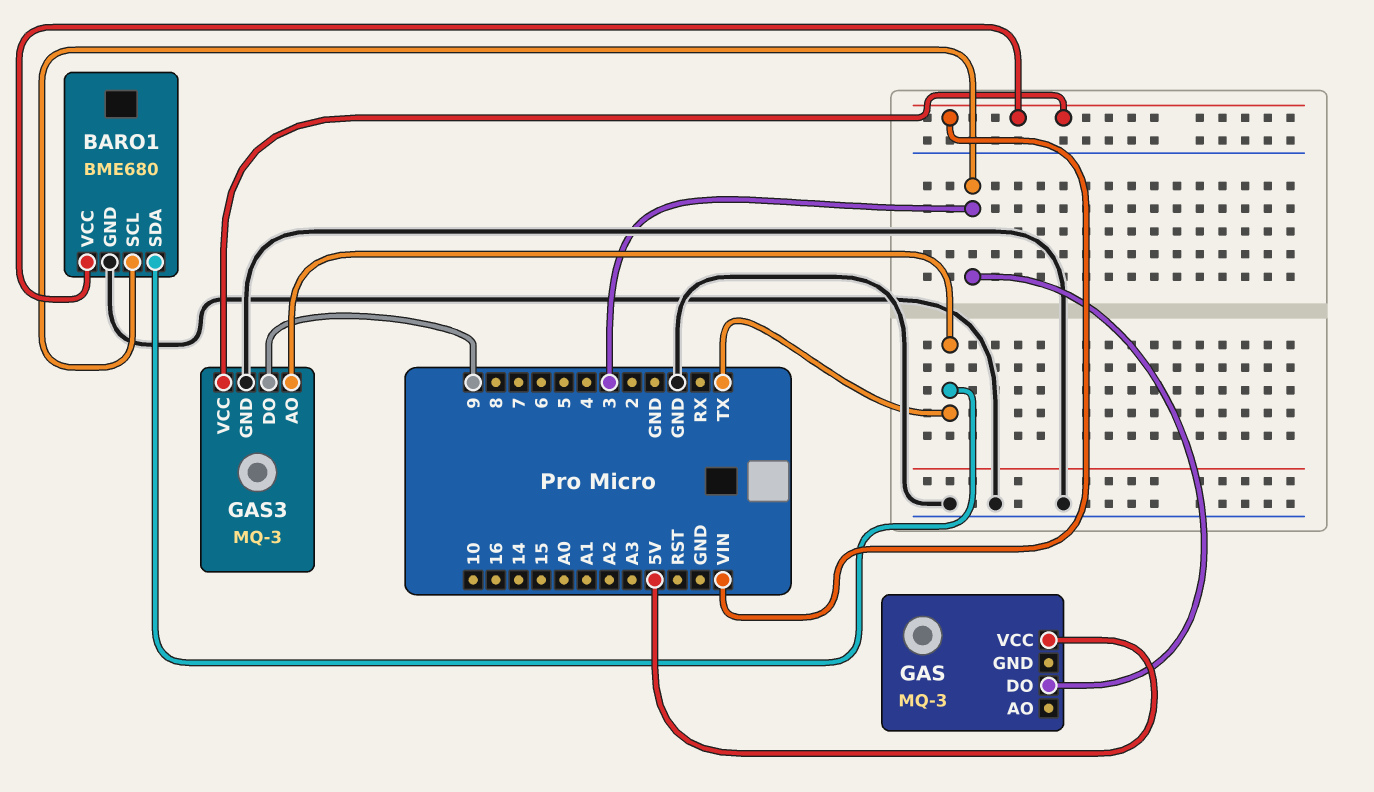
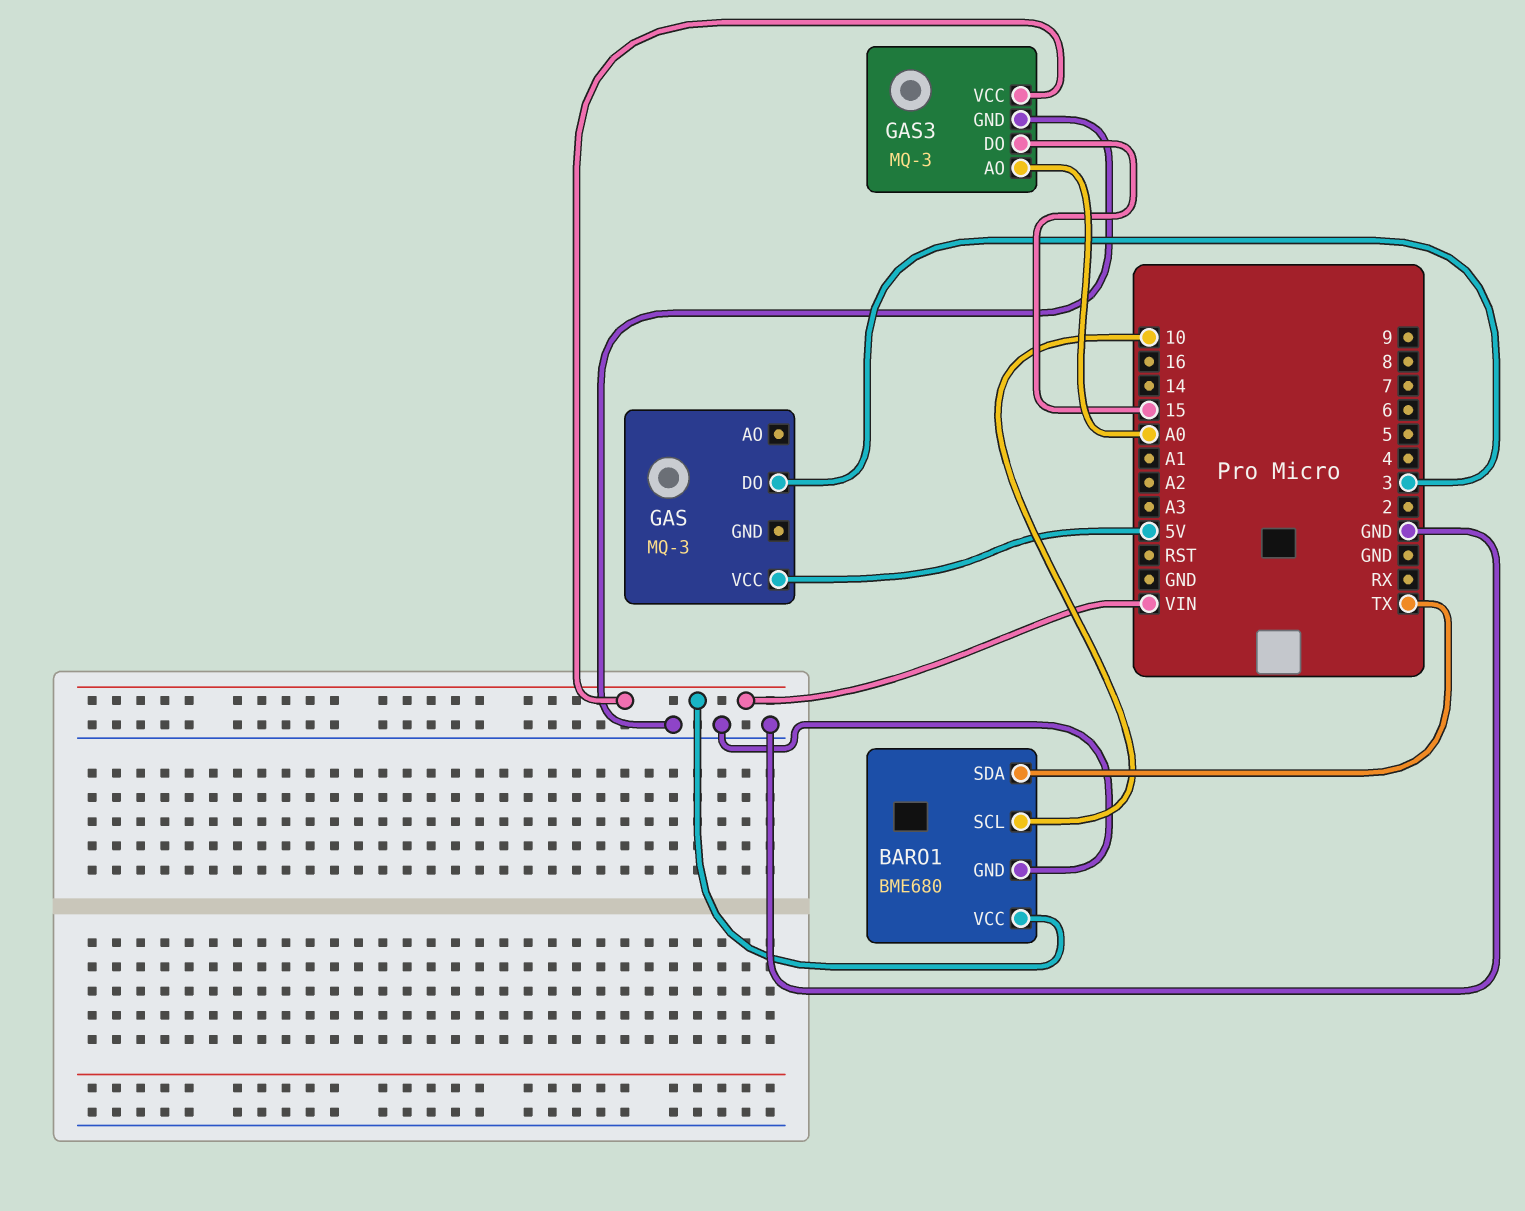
BARO1 pin SCL: 3 -> 10
GAS3 pin AO: TX -> A0
GAS3 pin DO: 9 -> 15

